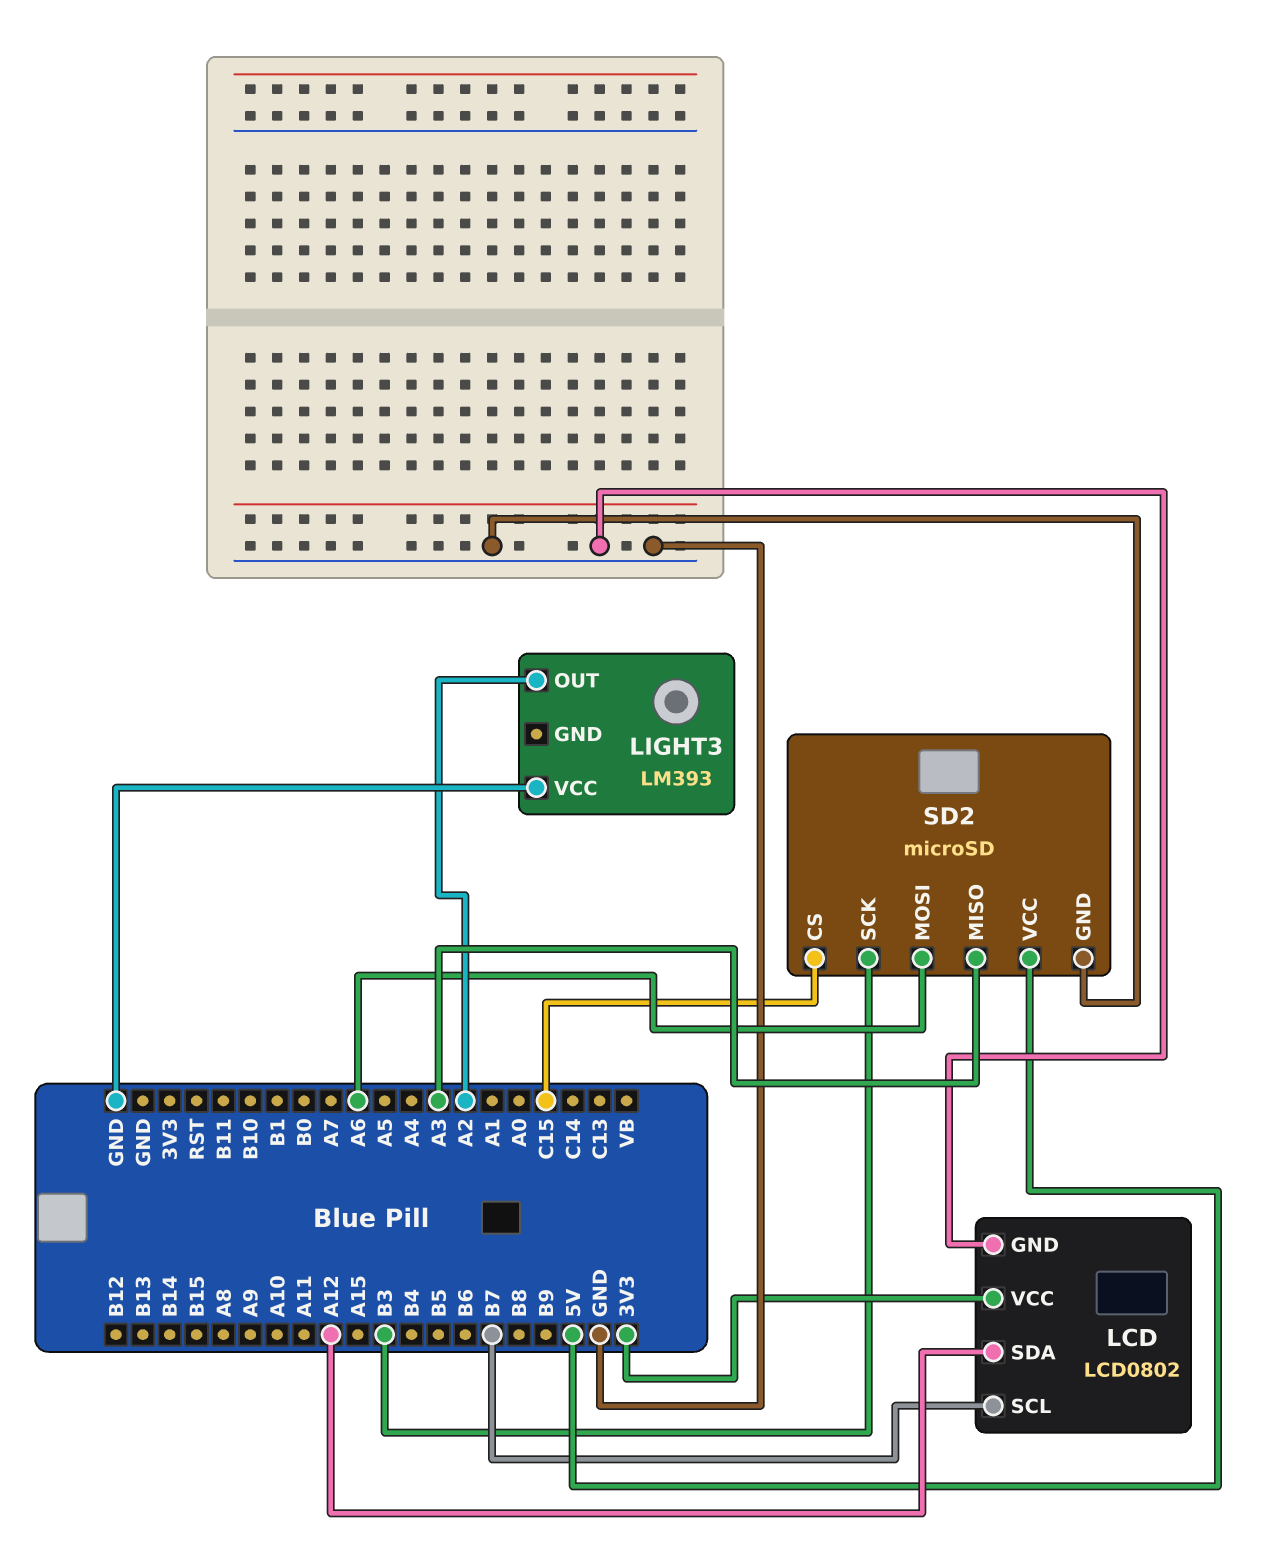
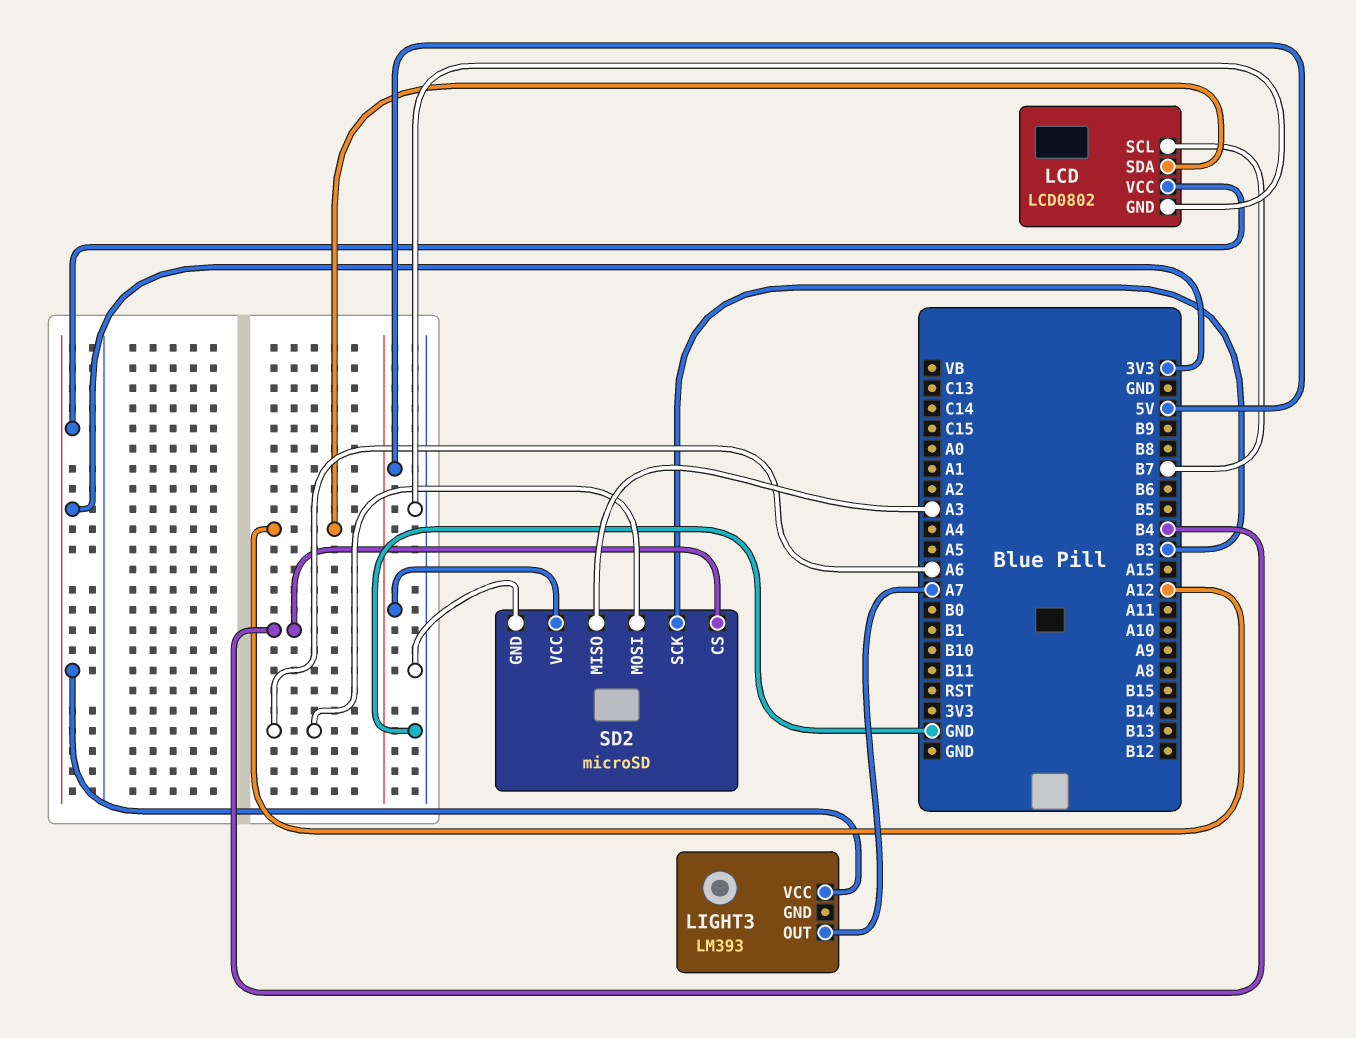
LIGHT3 pin OUT: A2 -> A7
LIGHT3 pin VCC: GND -> 3V3
SD2 pin CS: C15 -> B4

